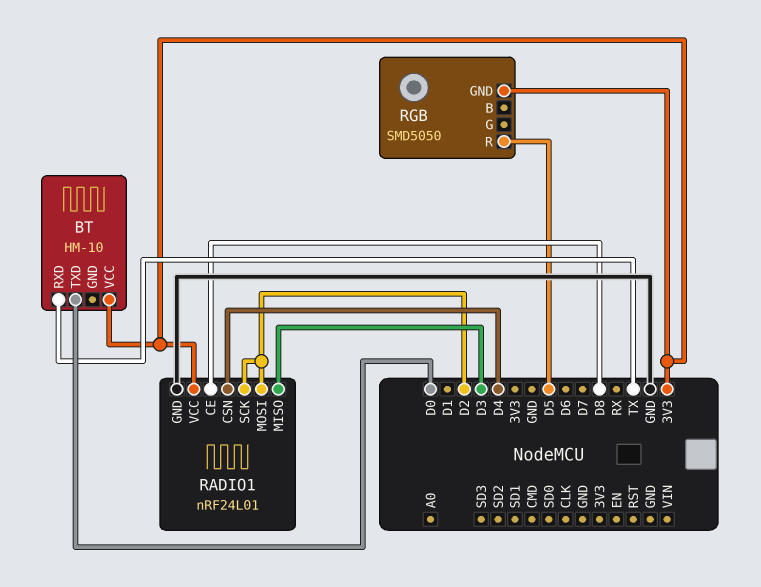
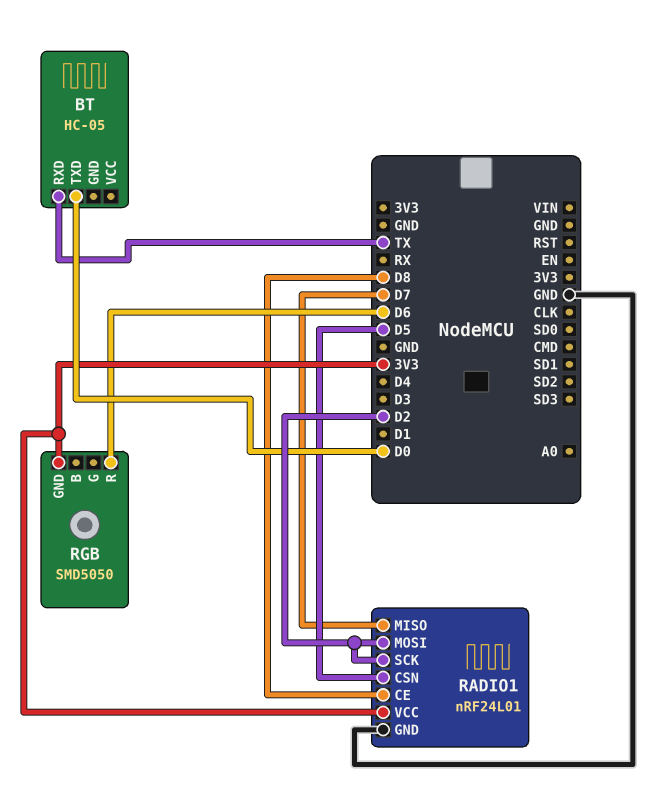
BT: HM-10 -> HC-05
BT pin VCC: 3V3 -> none
RADIO1 pin CSN: D4 -> D5
RADIO1 pin MISO: D3 -> D7
RGB pin R: D5 -> D6

